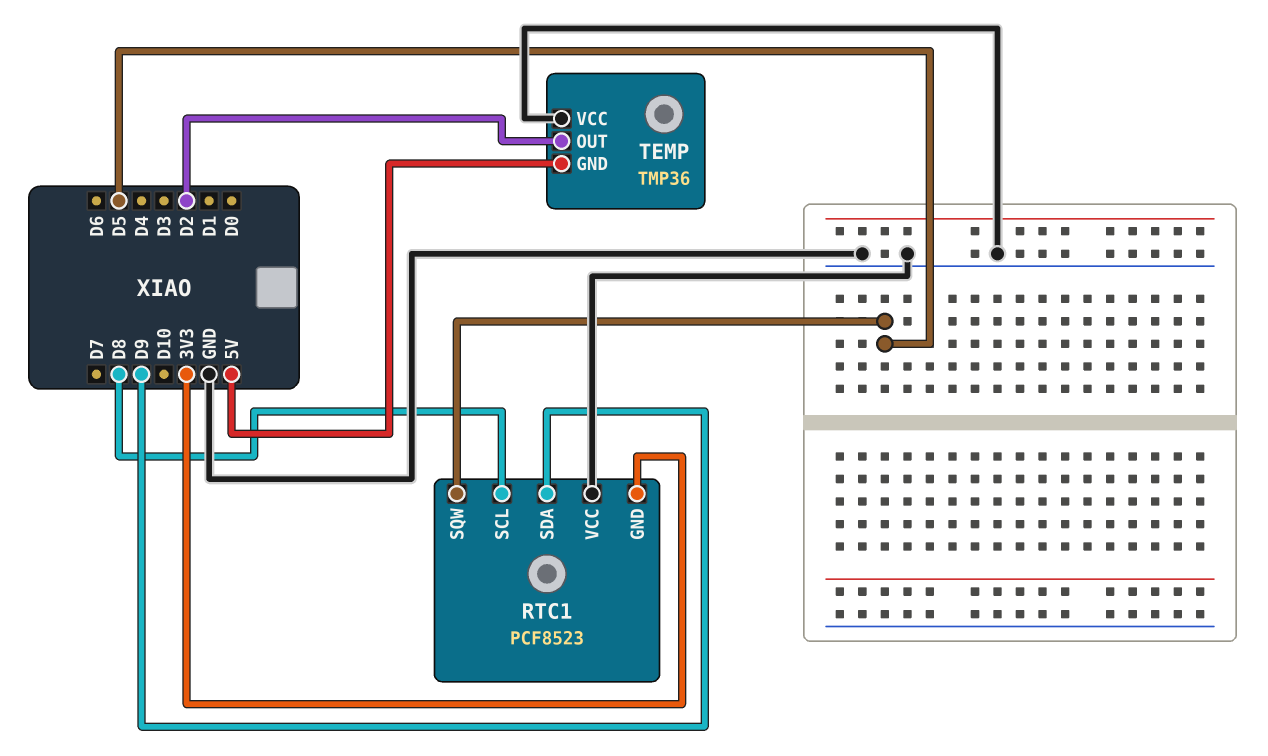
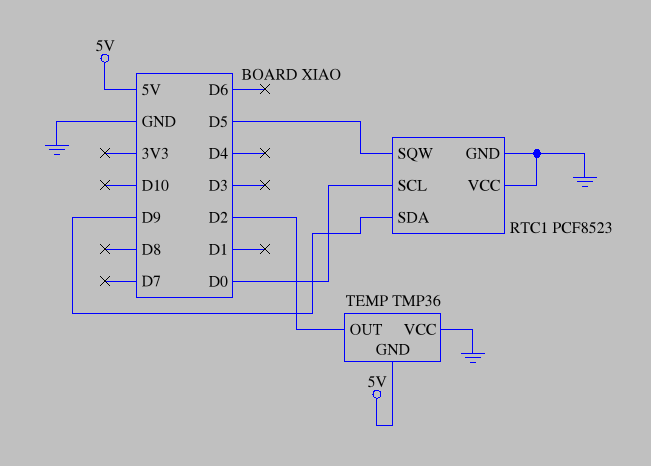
RTC1 pin GND: 3V3 -> GND
RTC1 pin SCL: D8 -> D0

